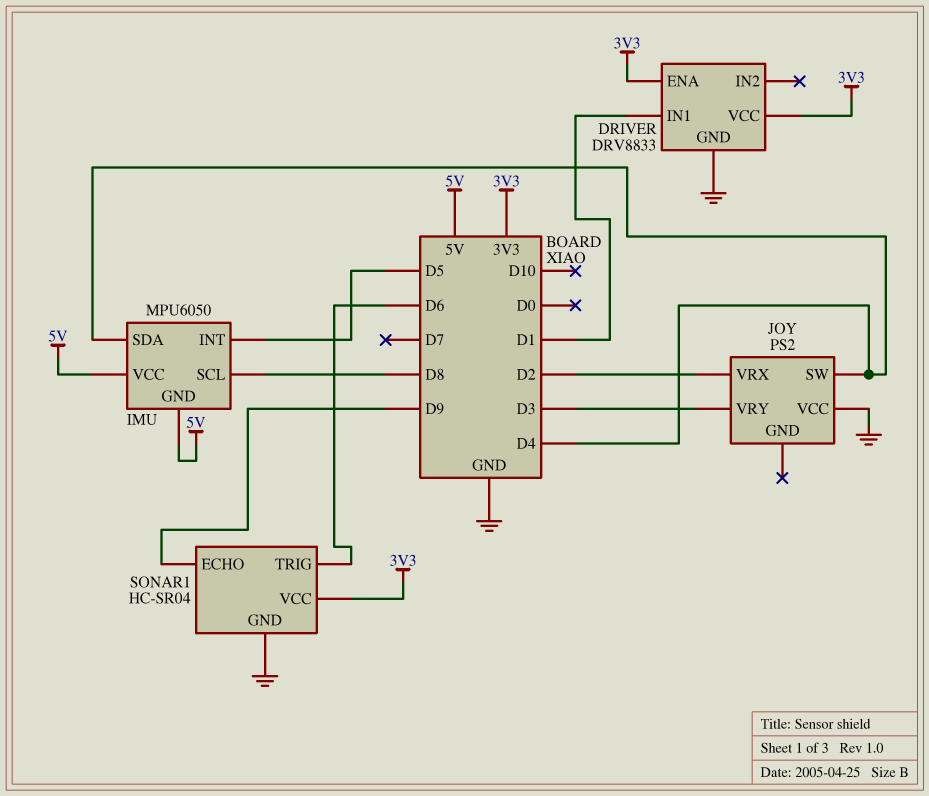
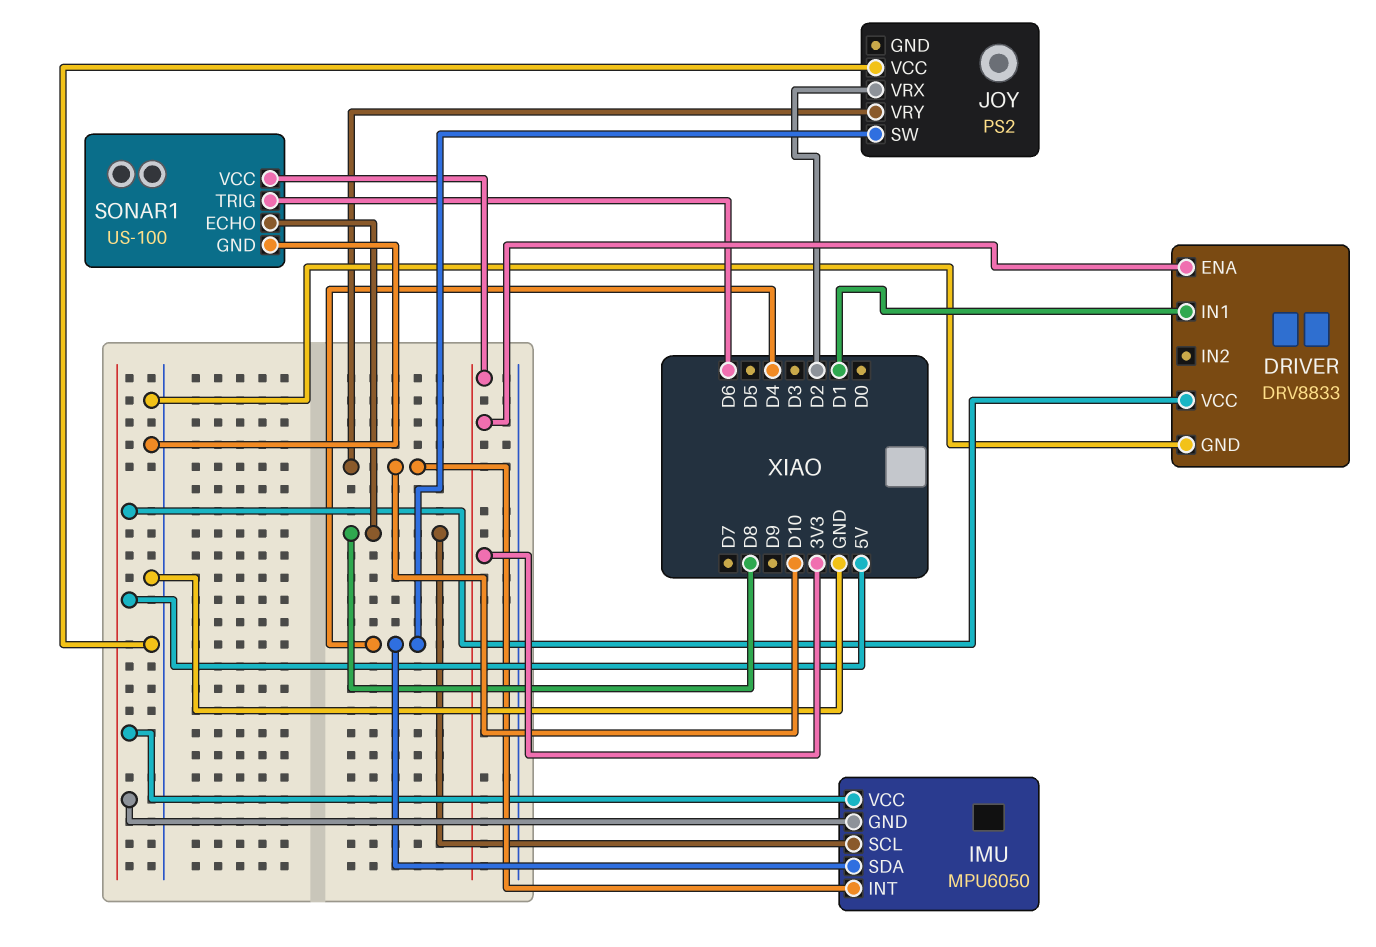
DRIVER pin VCC: 3V3 -> 5V
IMU pin INT: D5 -> D10
JOY pin VRY: D3 -> D10
SONAR1: HC-SR04 -> US-100
SONAR1 pin ECHO: D9 -> D8

